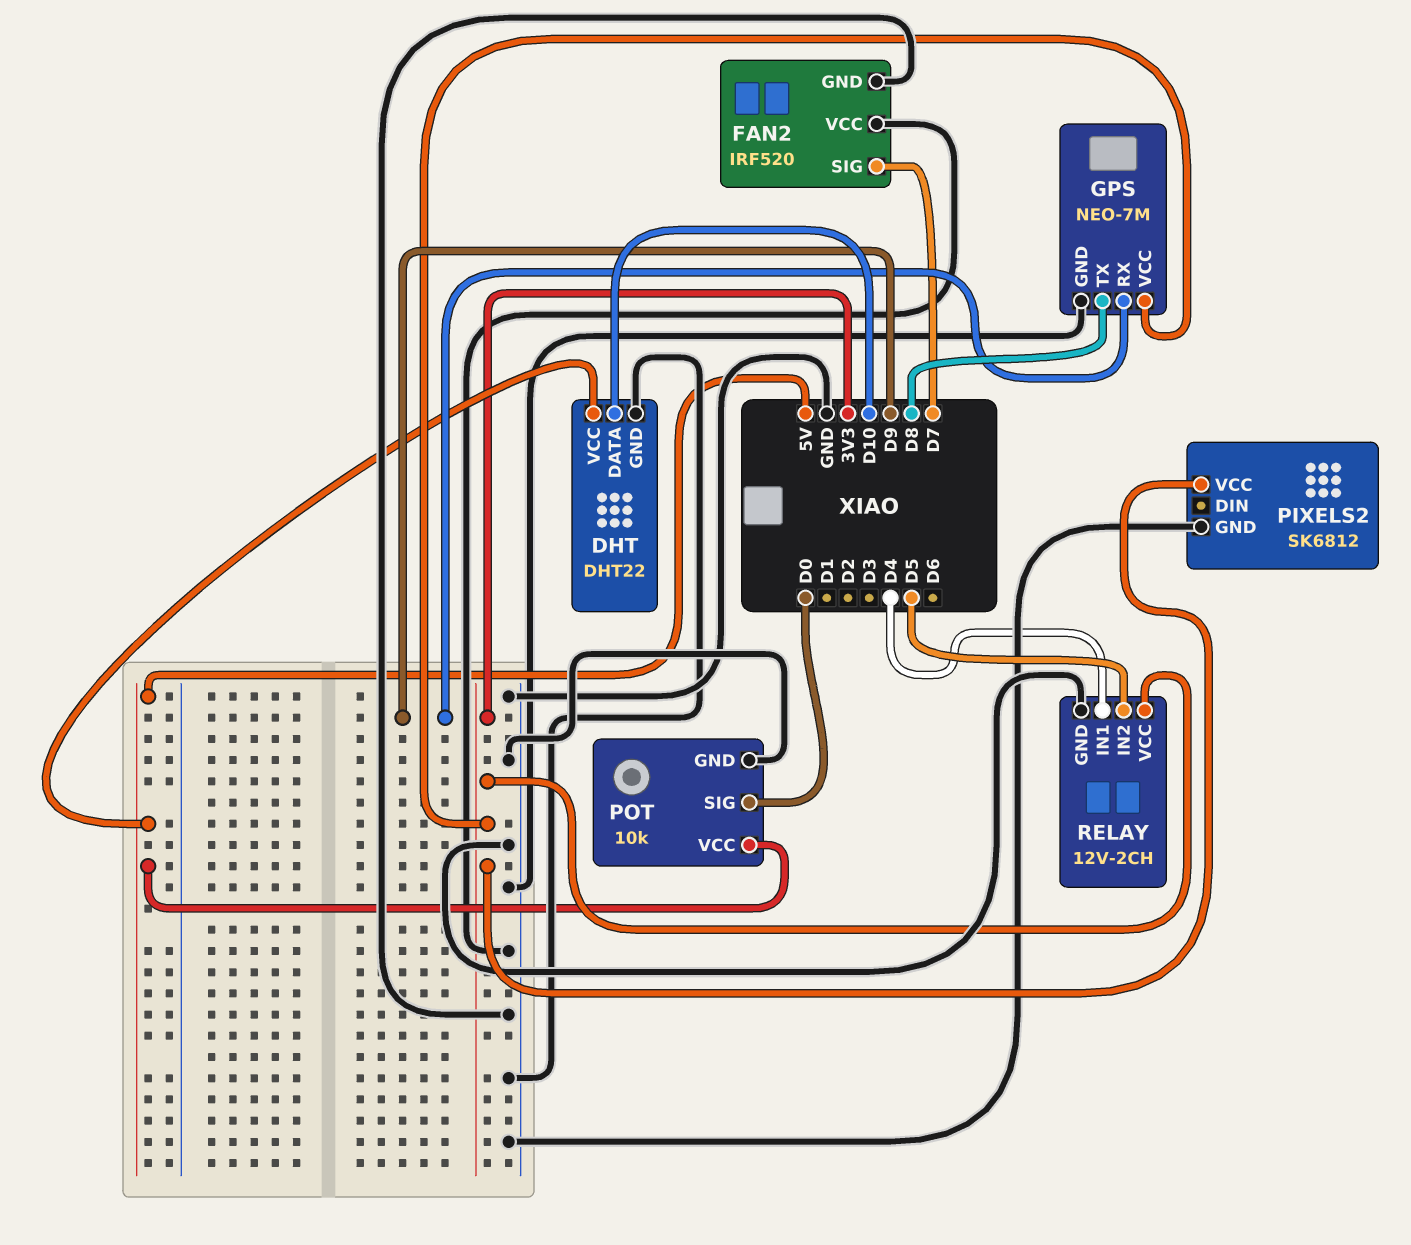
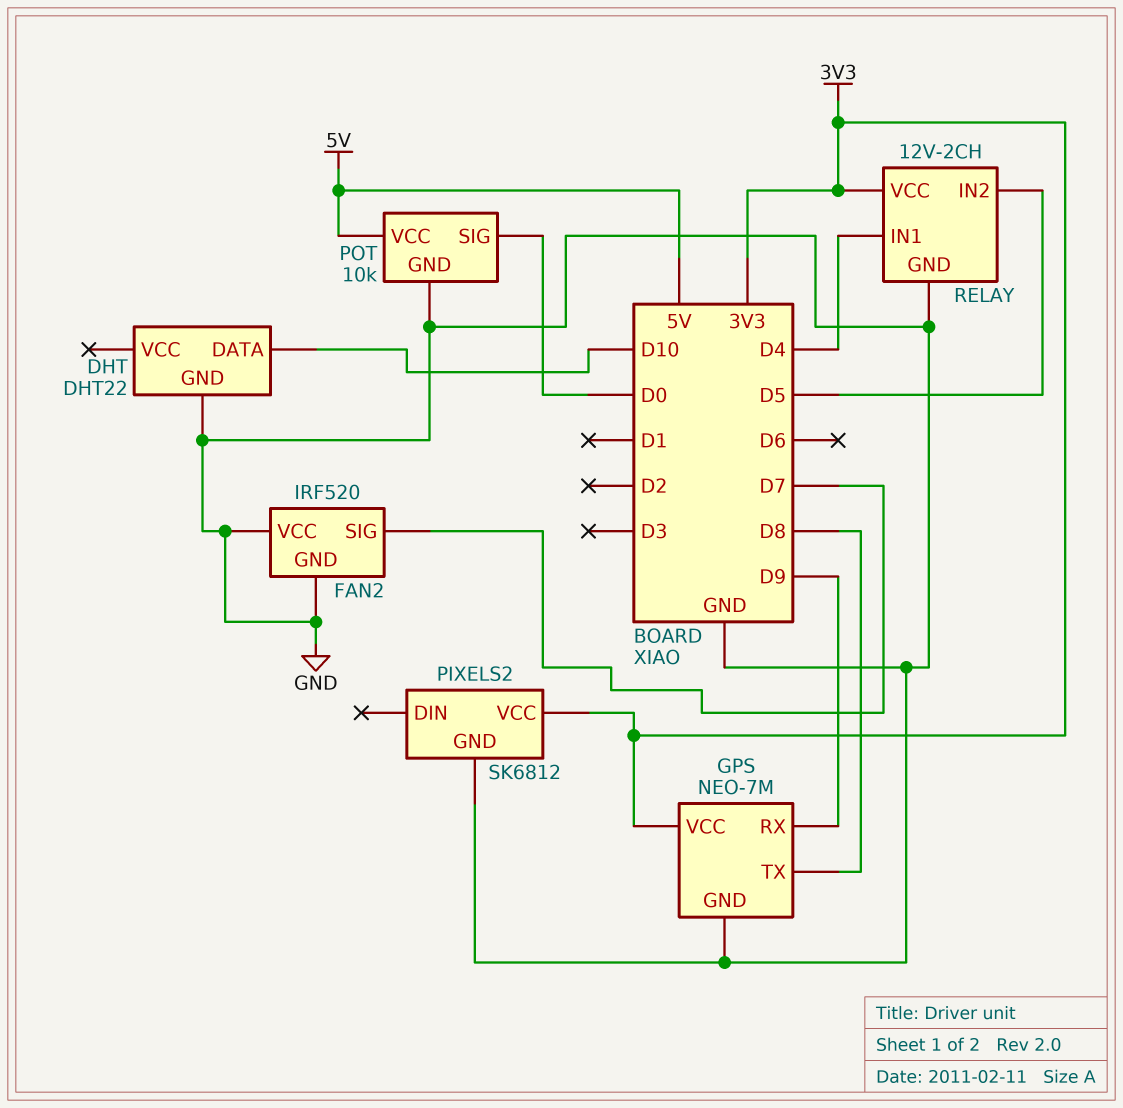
DHT pin VCC: 5V -> none

